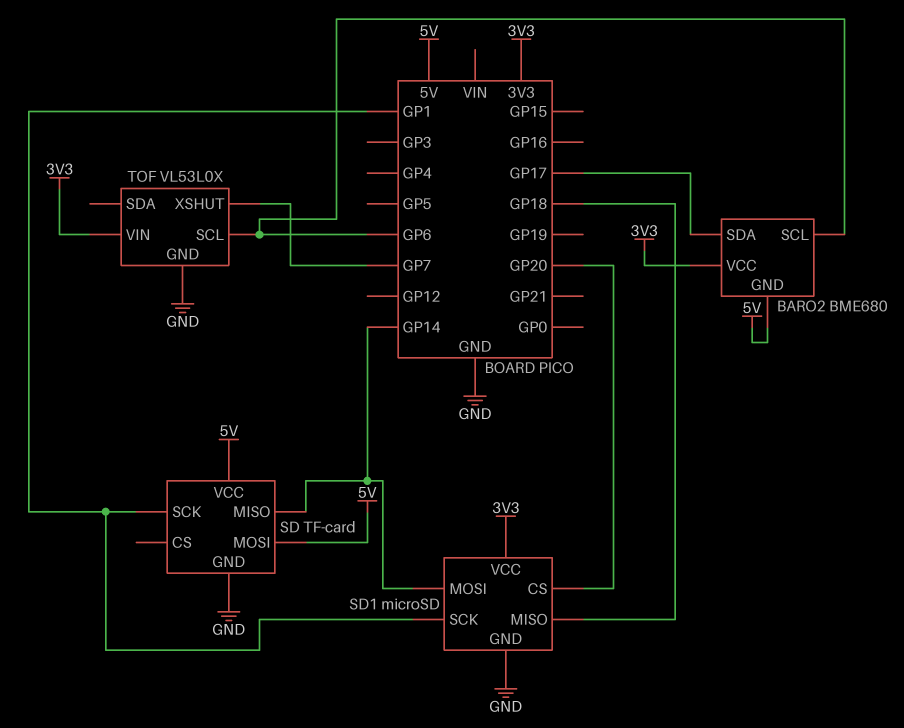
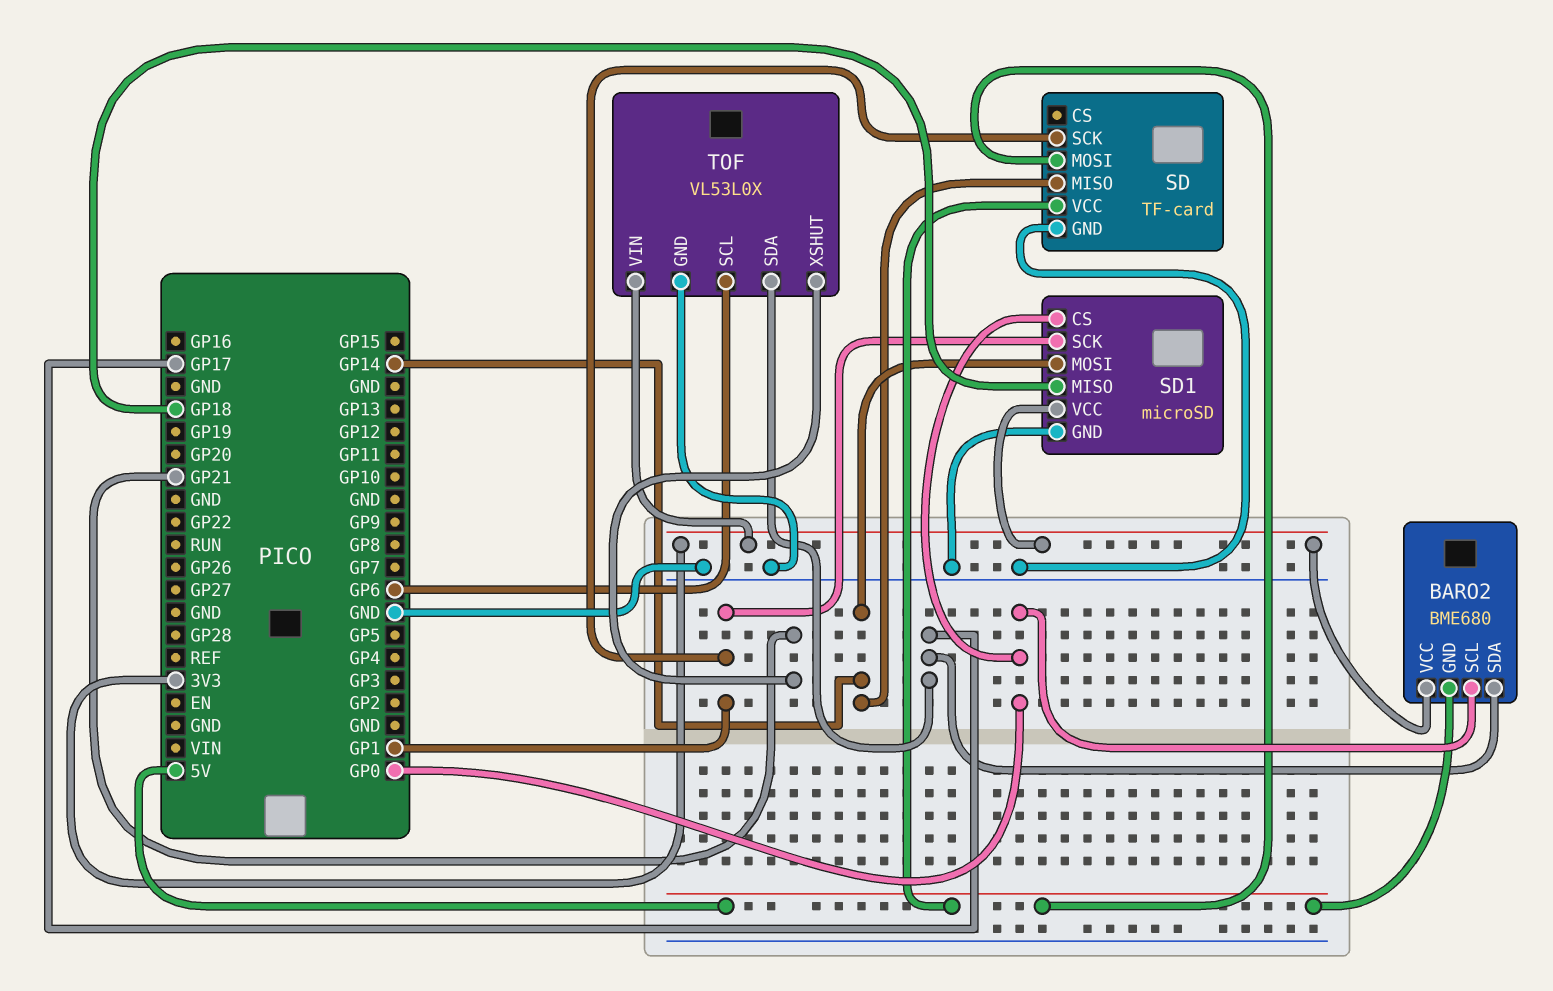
BARO2 pin SCL: GP6 -> GP0
SD1 pin CS: GP20 -> GP0
TOF pin SDA: none -> GP17
TOF pin XSHUT: GP7 -> GP21

